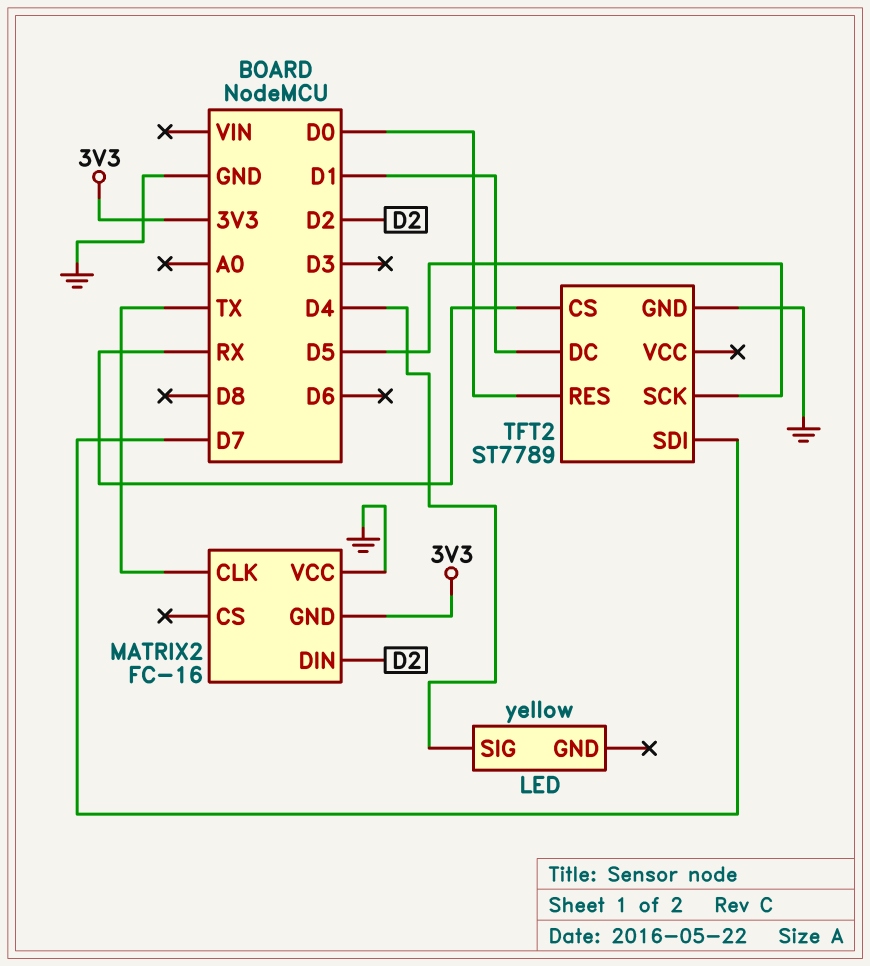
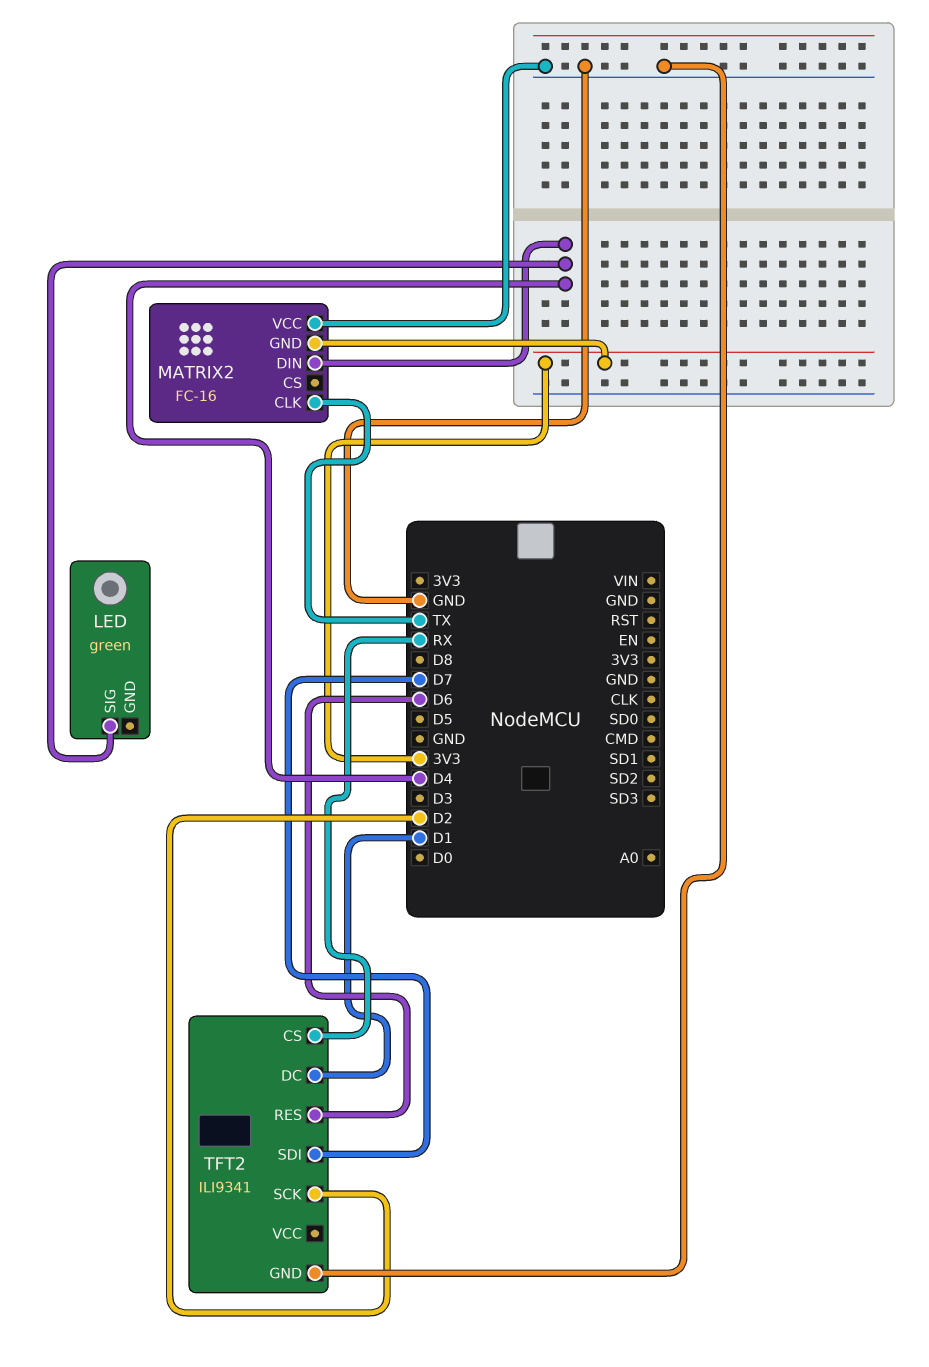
LED: yellow -> green
MATRIX2 pin DIN: D2 -> D4
TFT2: ST7789 -> ILI9341
TFT2 pin RES: D0 -> D6
TFT2 pin SCK: D5 -> D2

